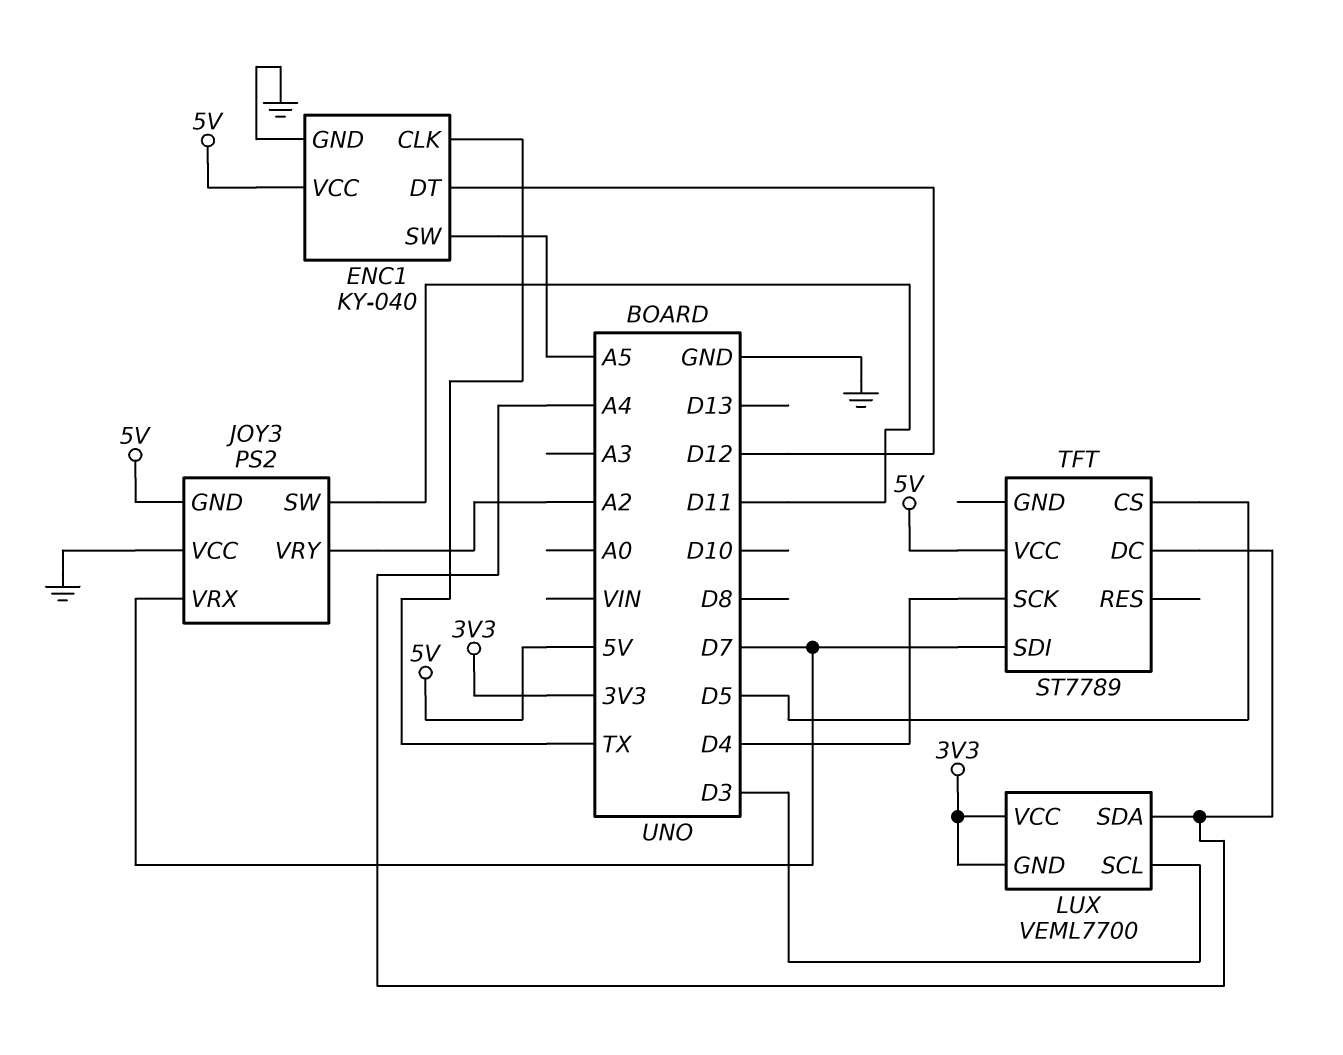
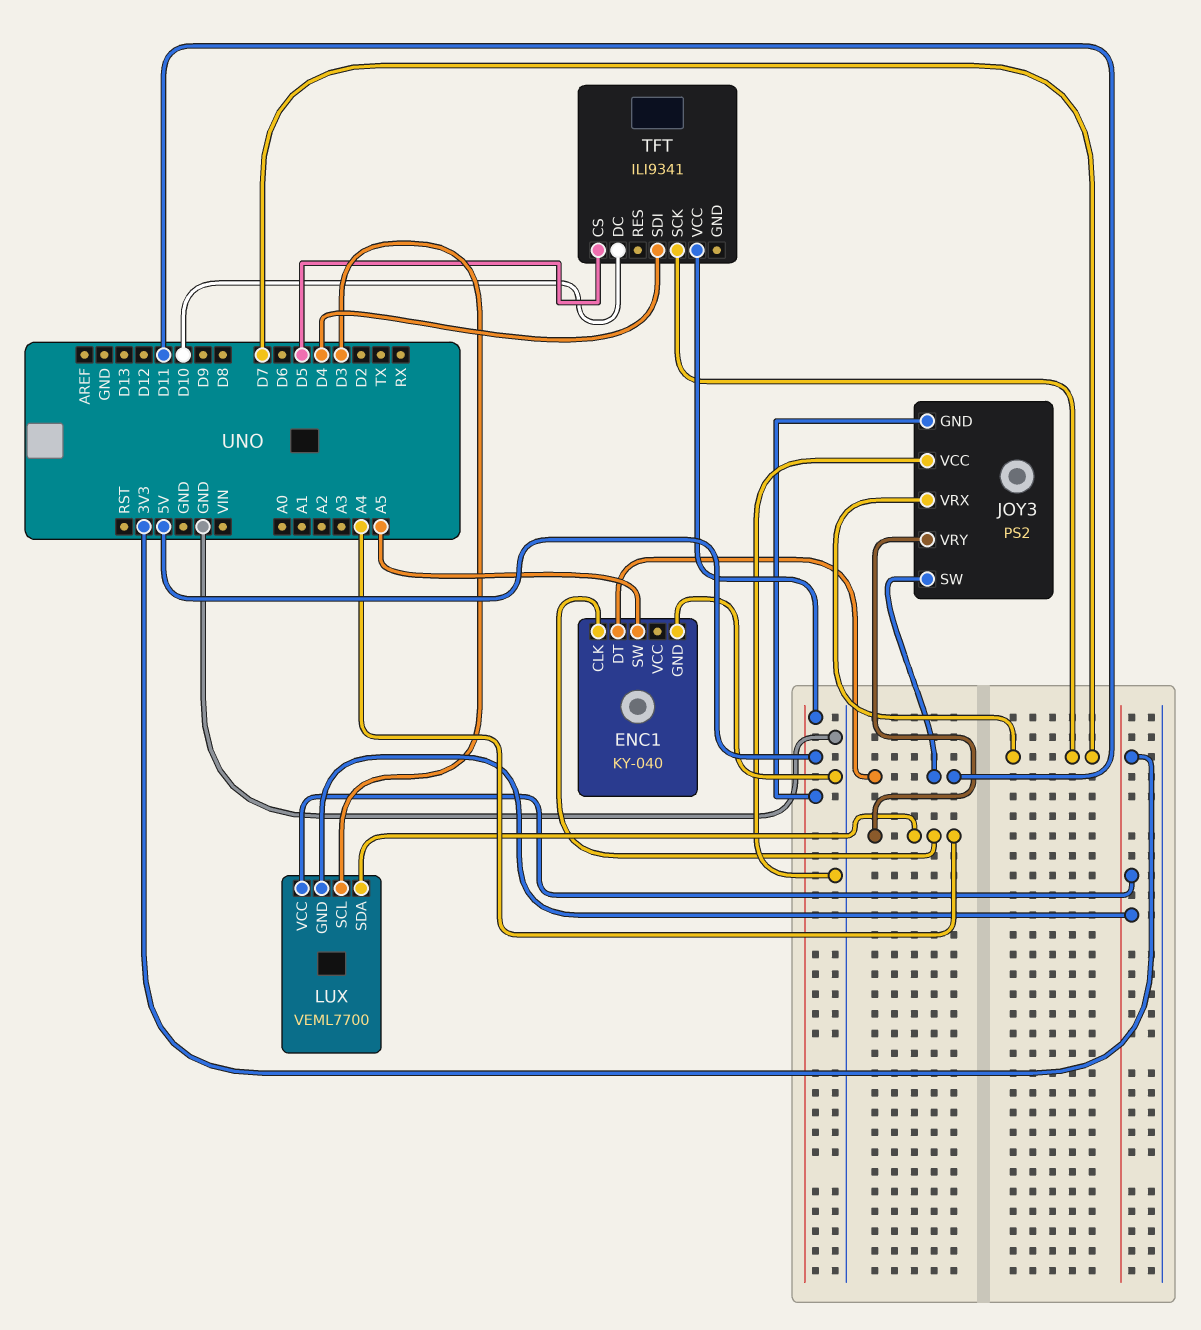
ENC1 pin CLK: TX -> A4
ENC1 pin DT: D12 -> D11
ENC1 pin VCC: 5V -> none
JOY3 pin VRY: A2 -> A4
TFT: ST7789 -> ILI9341
TFT pin DC: A4 -> D10
TFT pin SCK: D4 -> D7
TFT pin SDI: D7 -> D4

